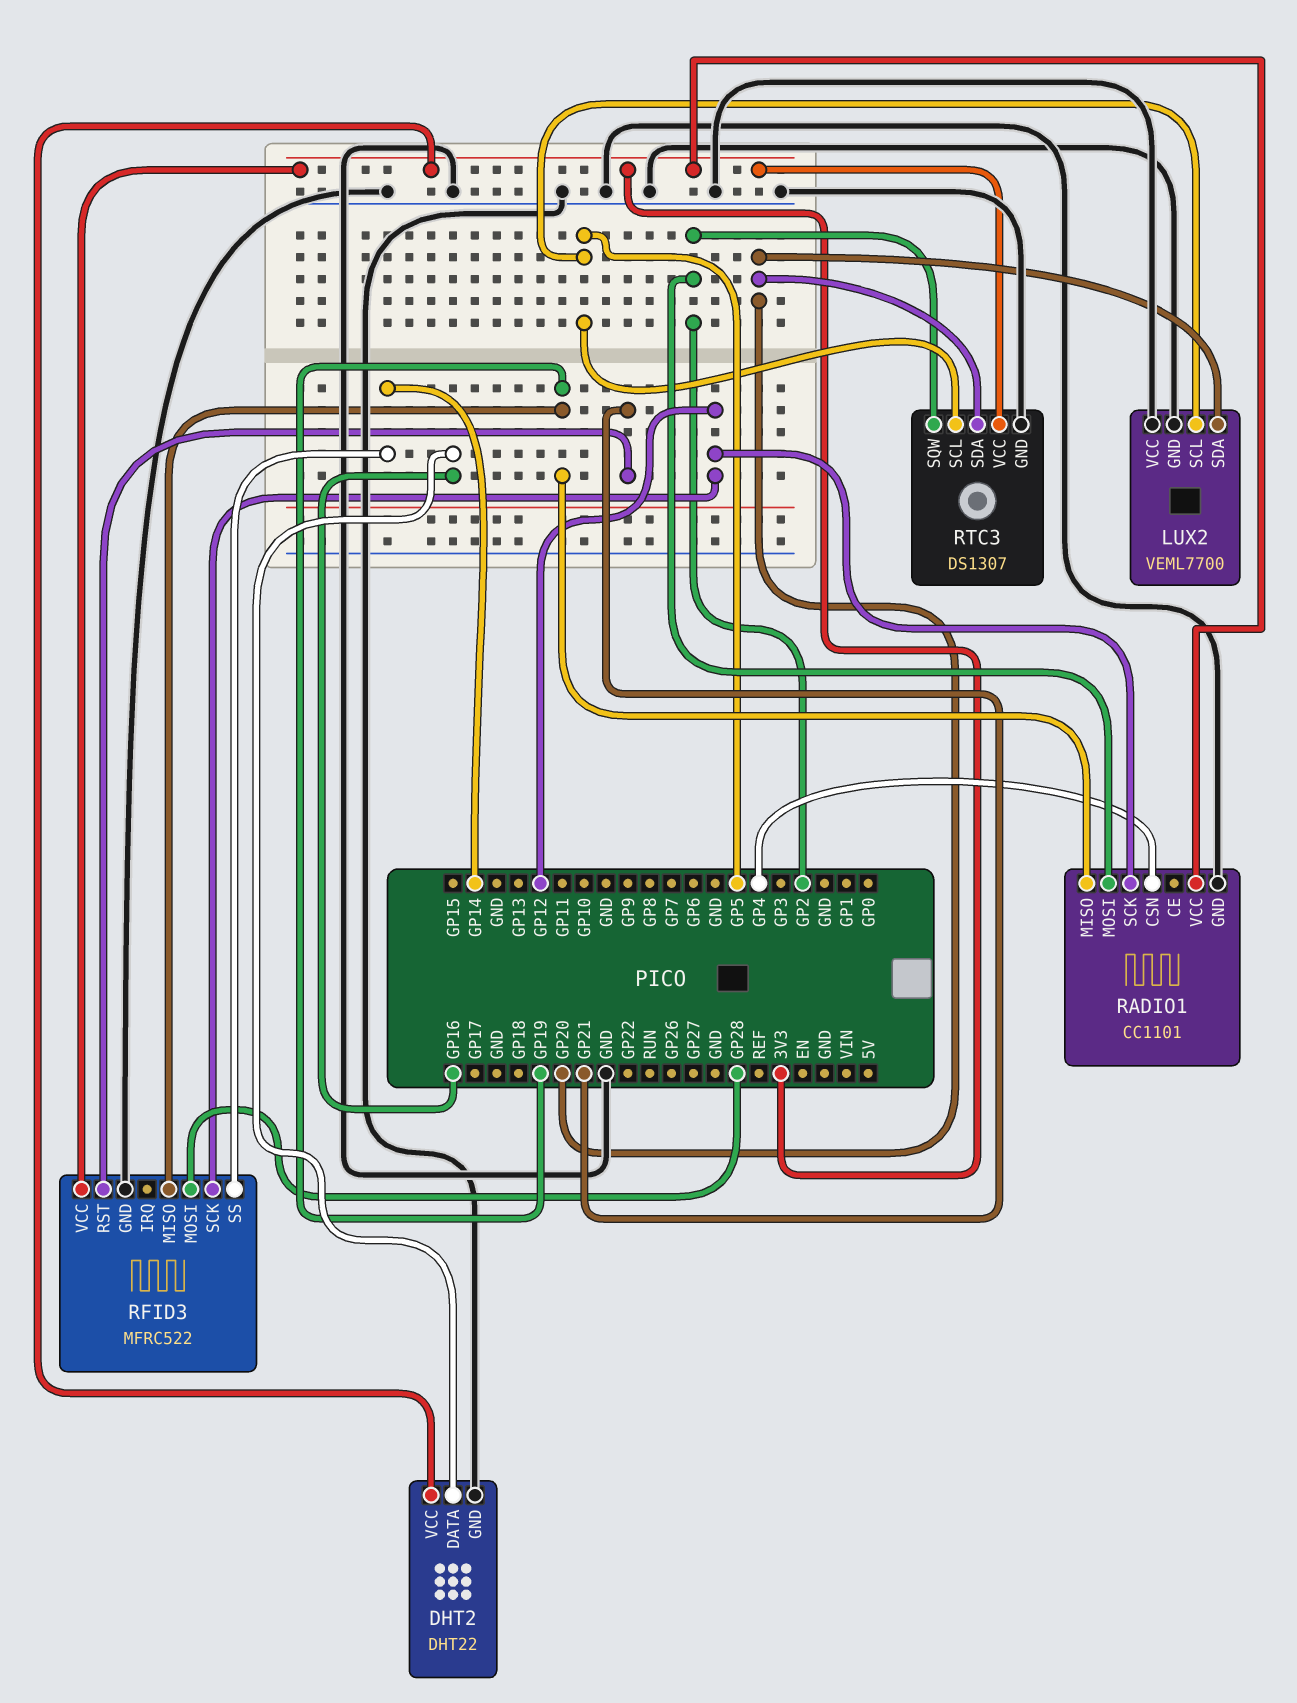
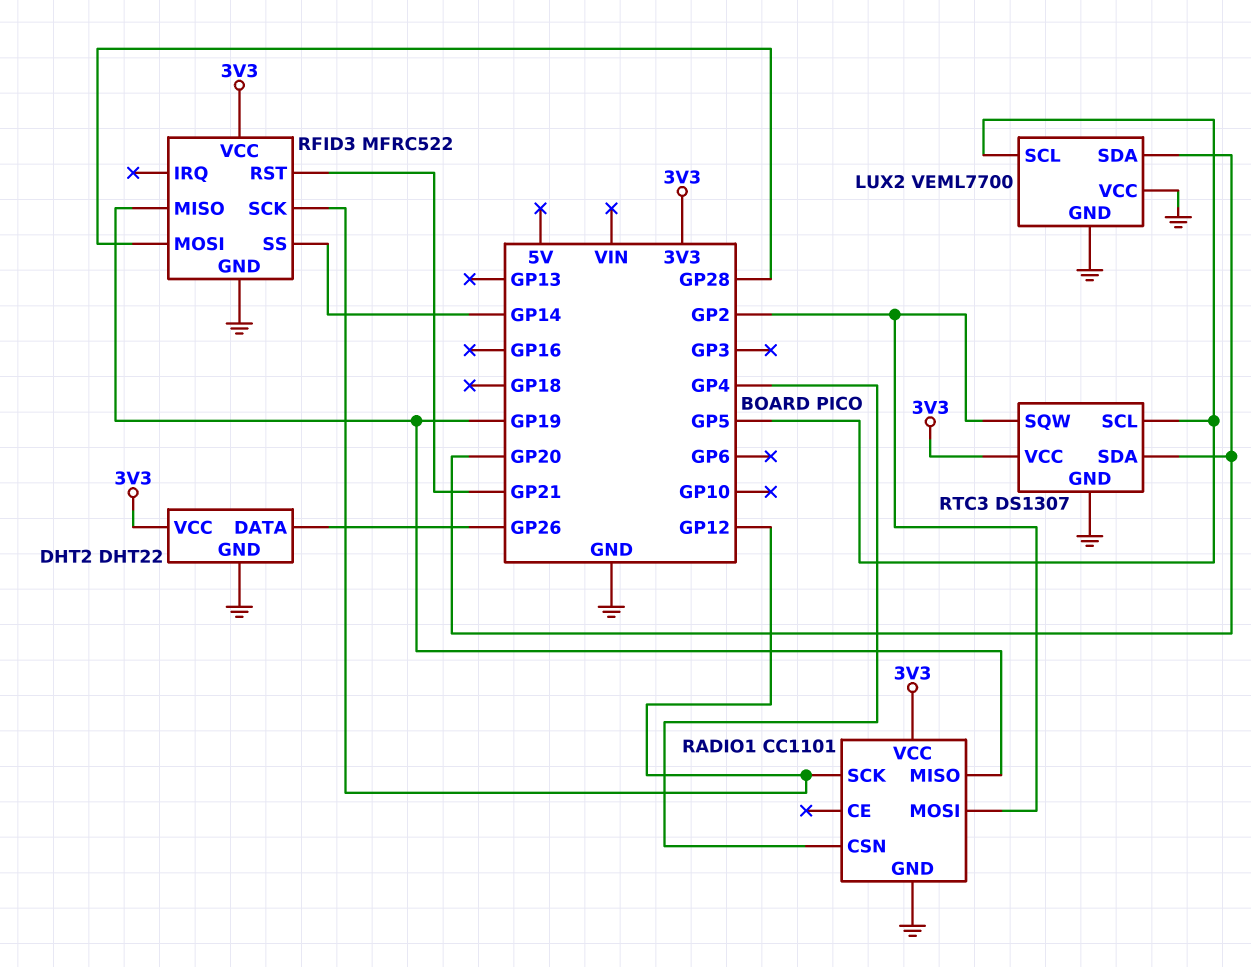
DHT2 pin DATA: GP16 -> GP26

